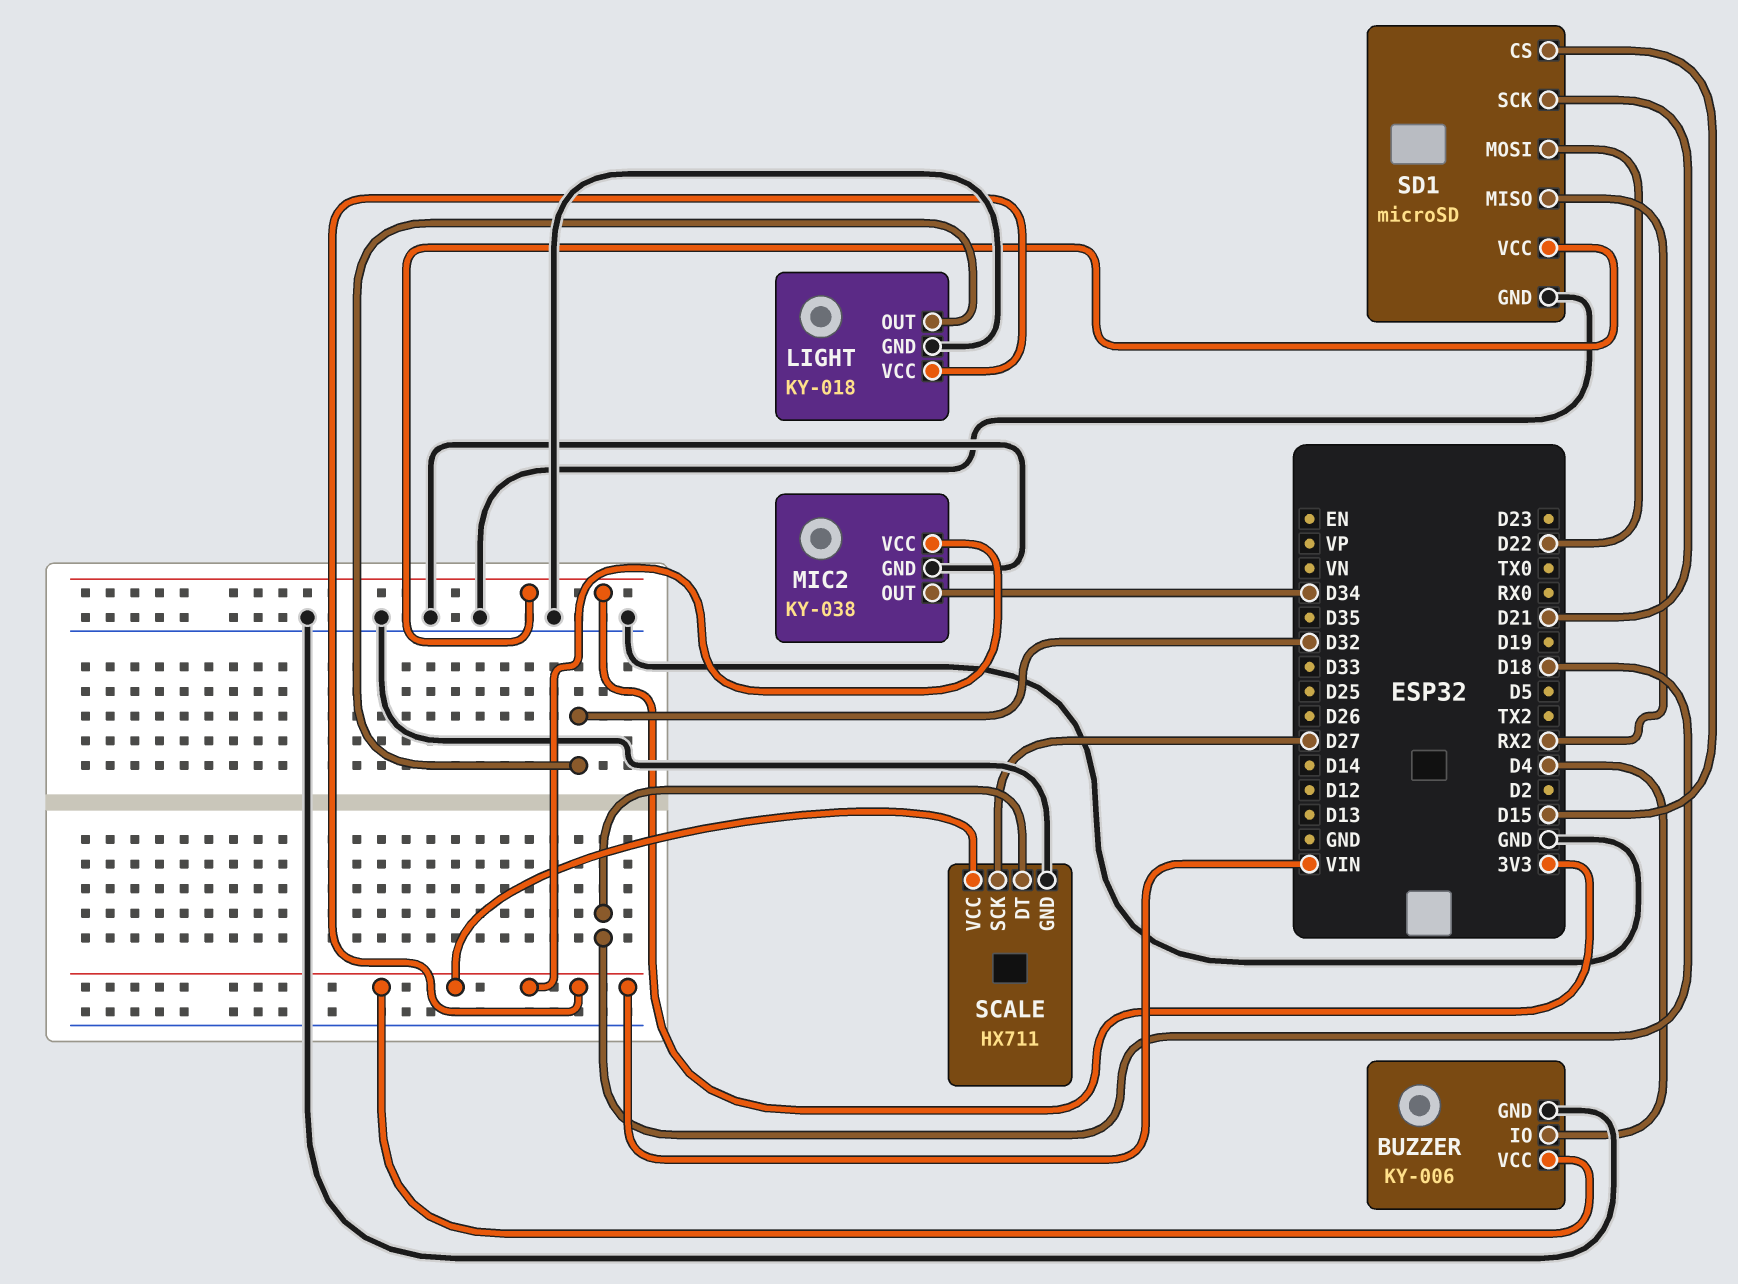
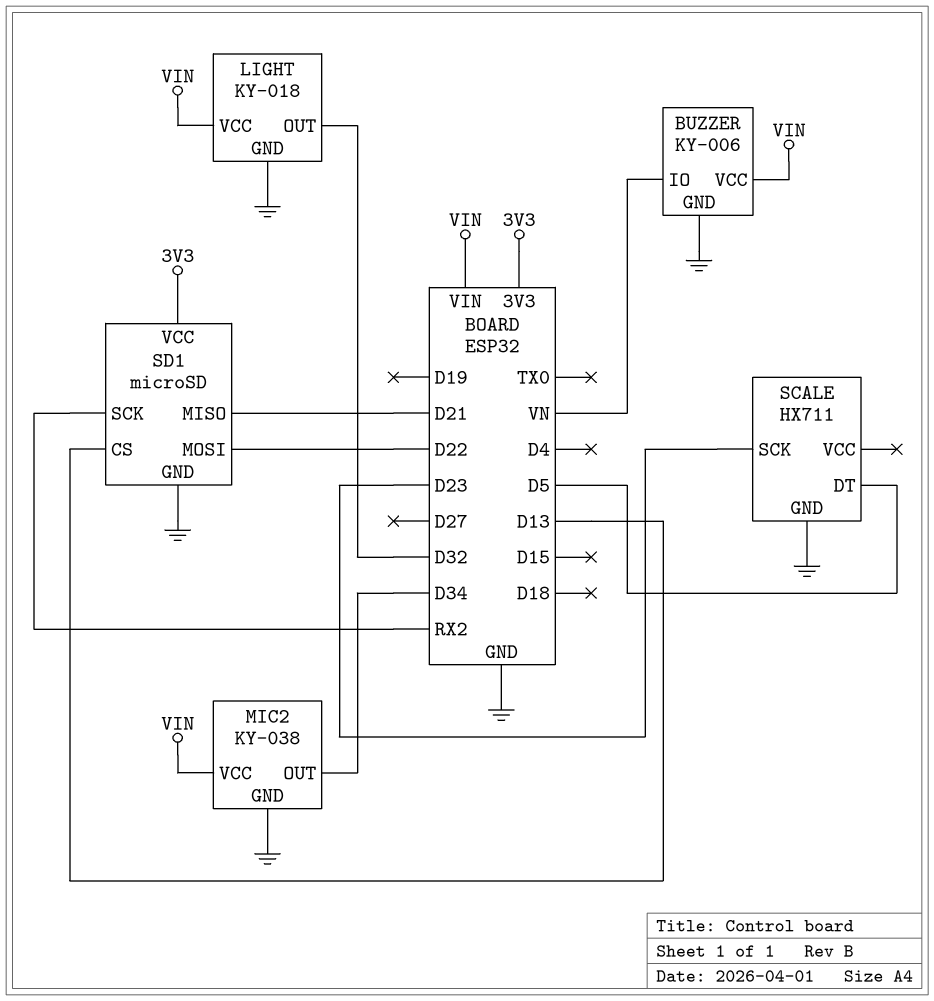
BUZZER pin IO: D4 -> VN
SCALE pin DT: D18 -> D5
SCALE pin SCK: D27 -> D23
SCALE pin VCC: VIN -> none
SD1 pin CS: D15 -> D13
SD1 pin MISO: RX2 -> D21
SD1 pin SCK: D21 -> RX2

